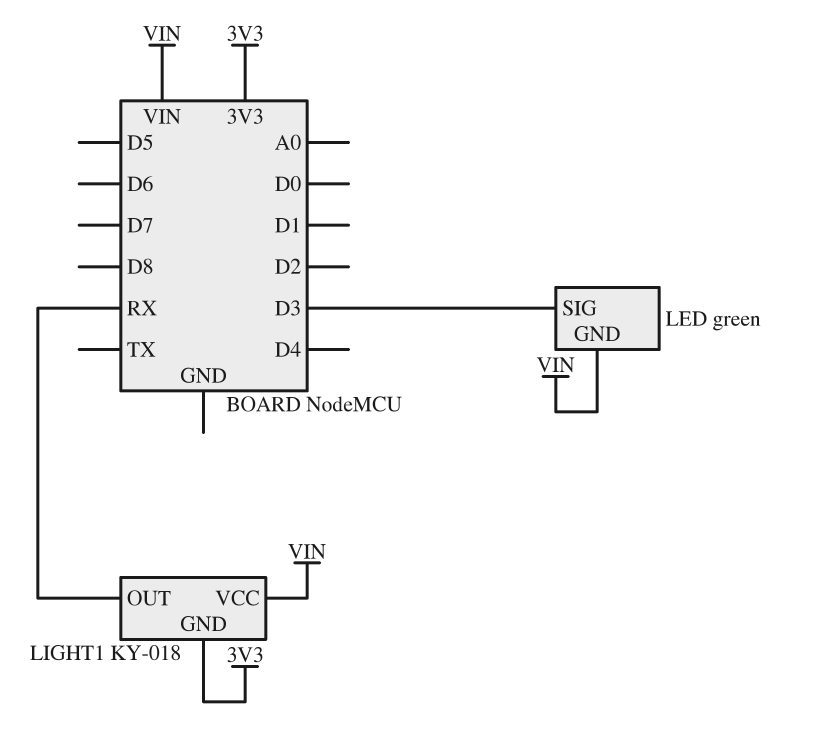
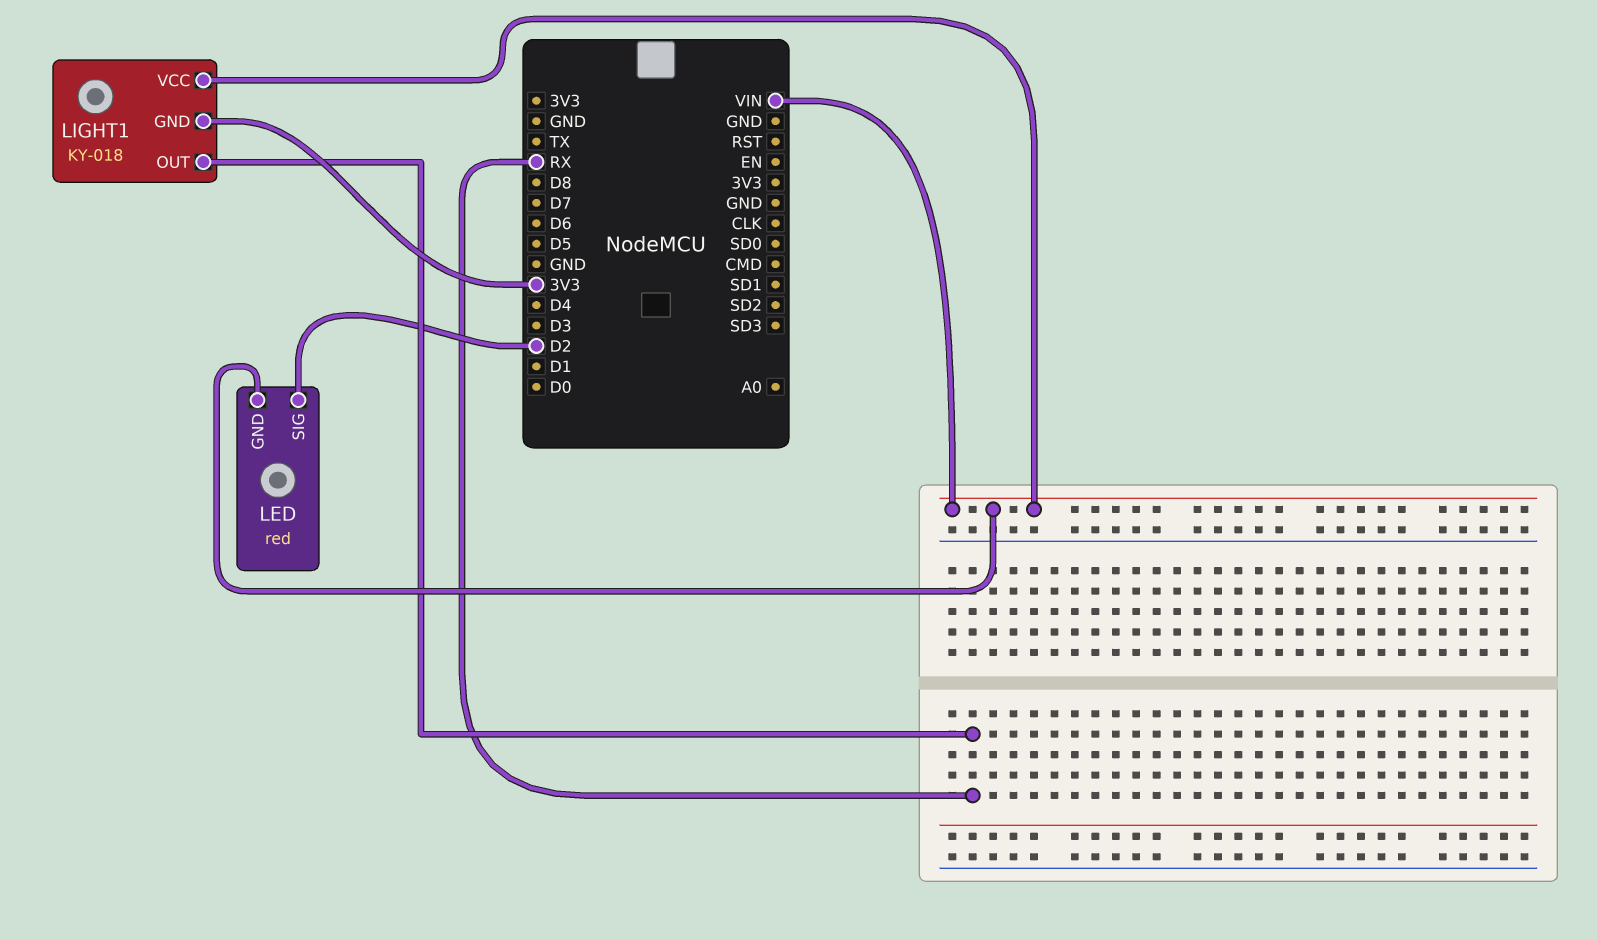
LED: green -> red
LED pin SIG: D3 -> D2

